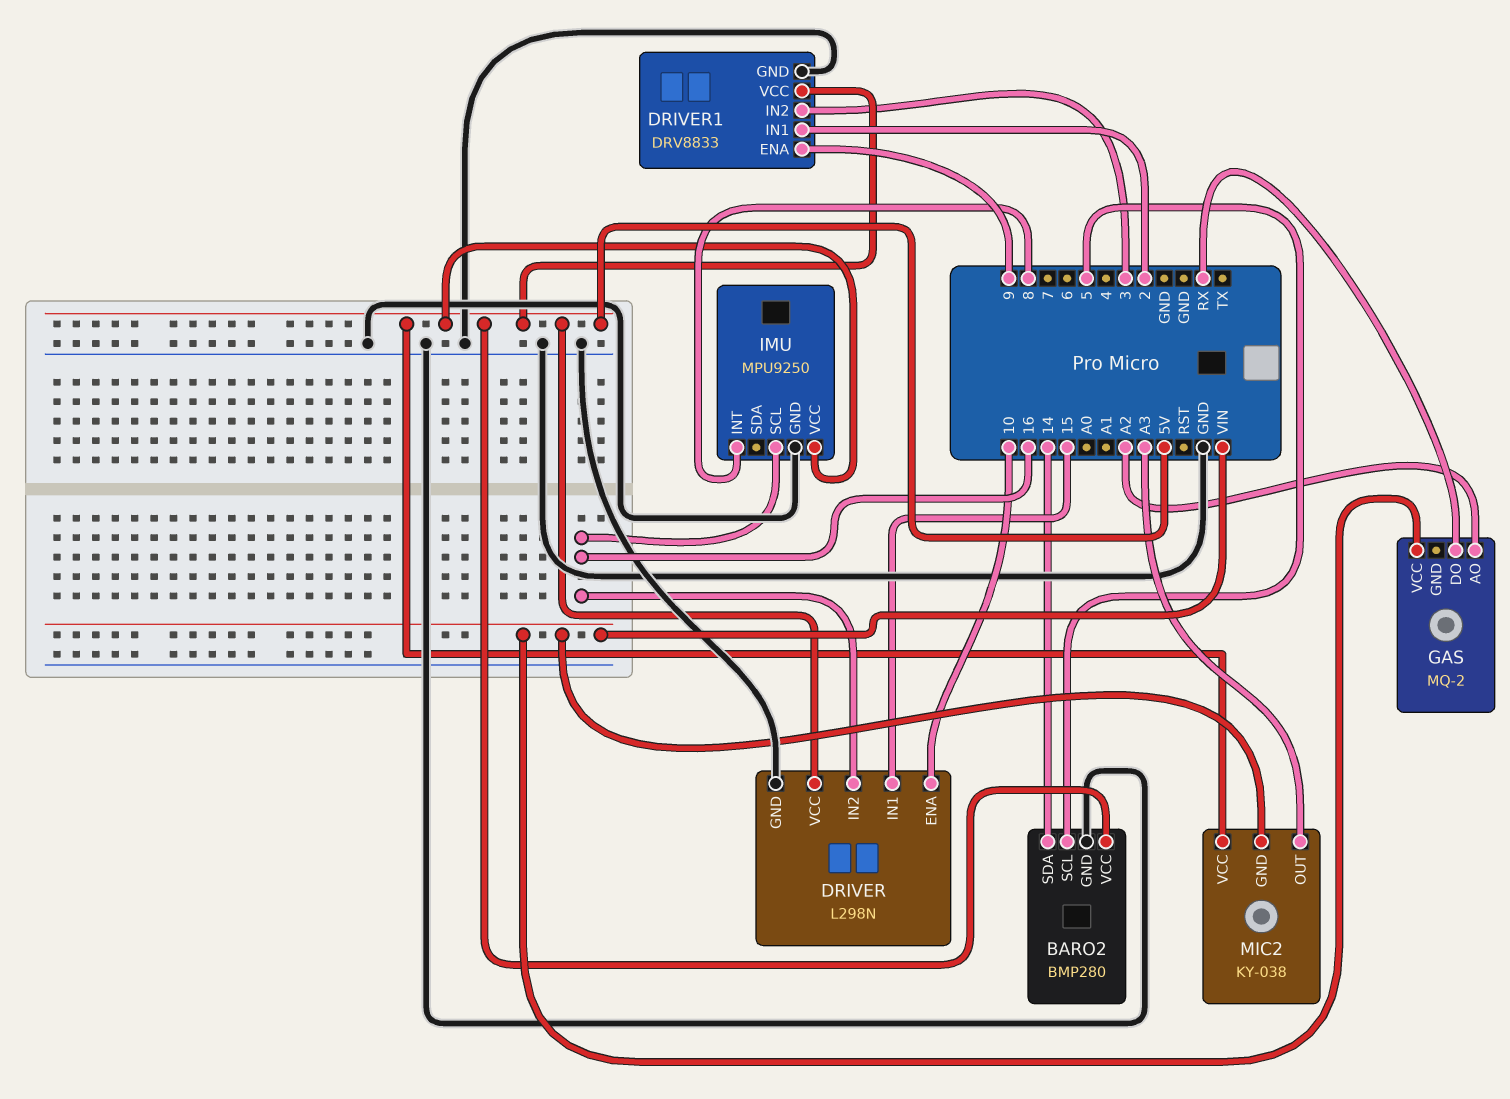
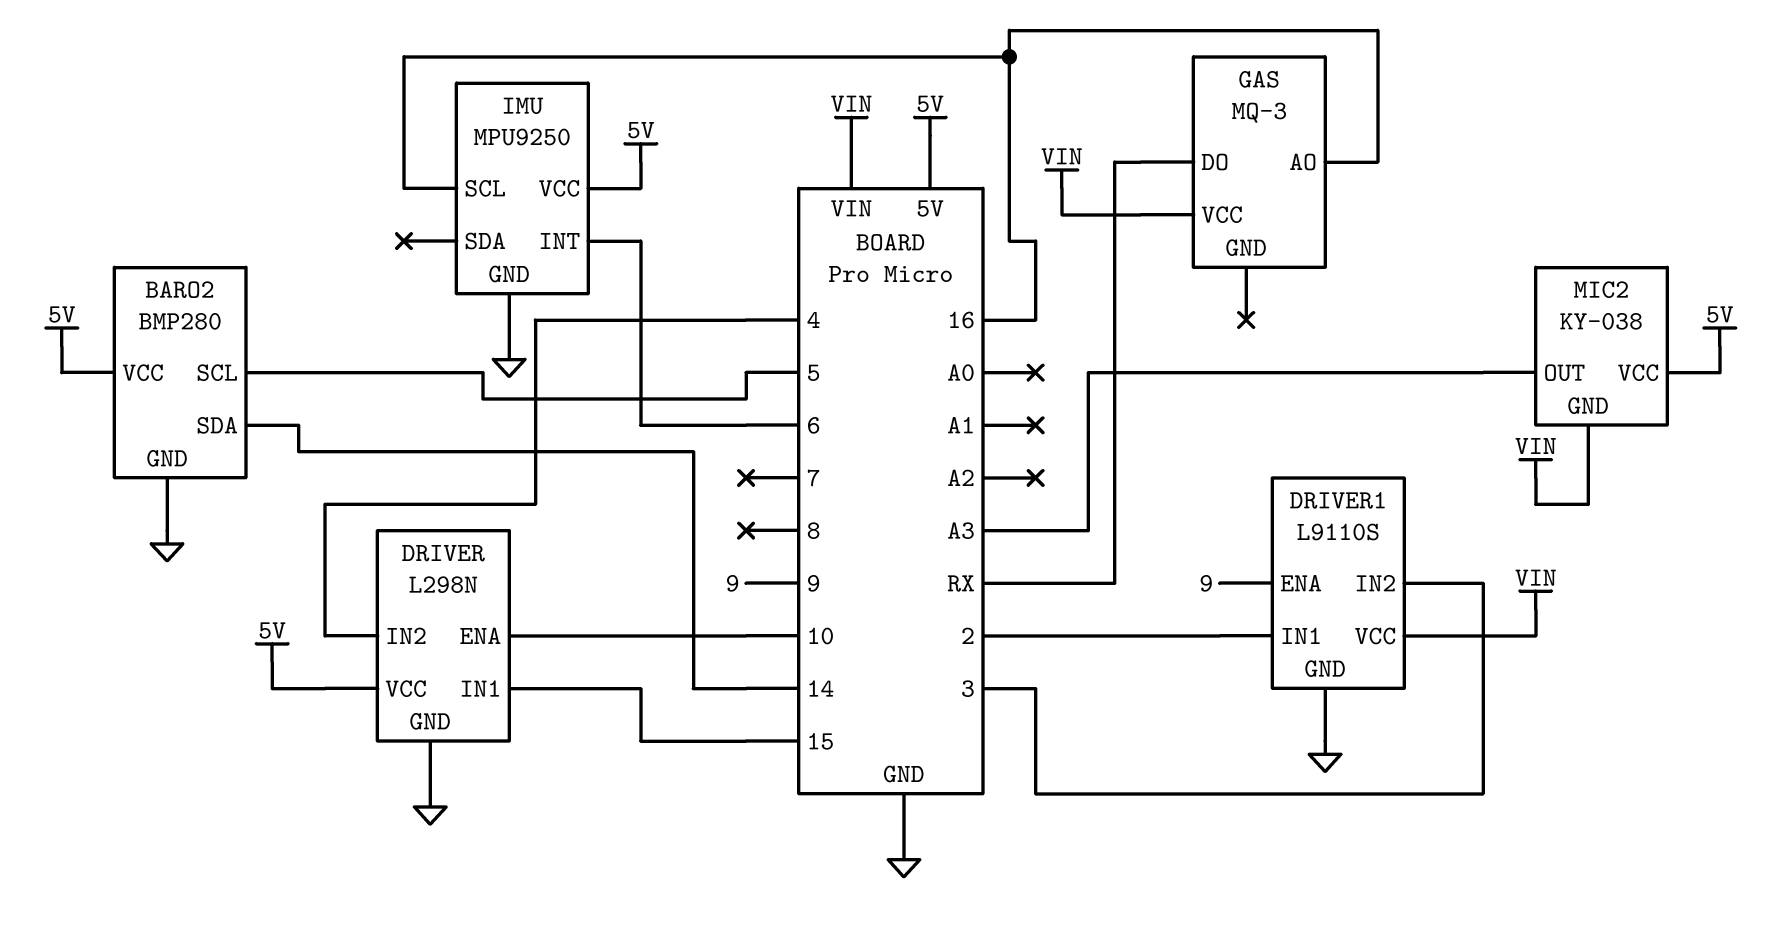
DRIVER pin IN2: 16 -> 4
DRIVER1: DRV8833 -> L9110S
DRIVER1 pin VCC: 5V -> VIN
GAS: MQ-2 -> MQ-3
GAS pin AO: A2 -> 16
IMU pin INT: 8 -> 6

